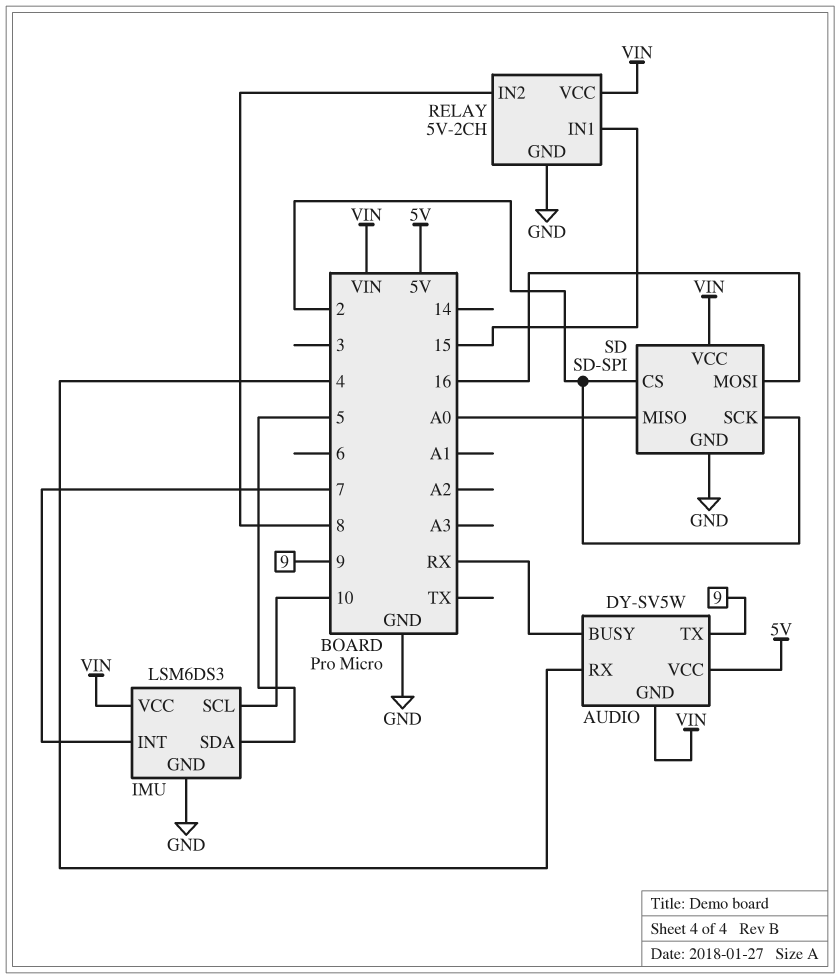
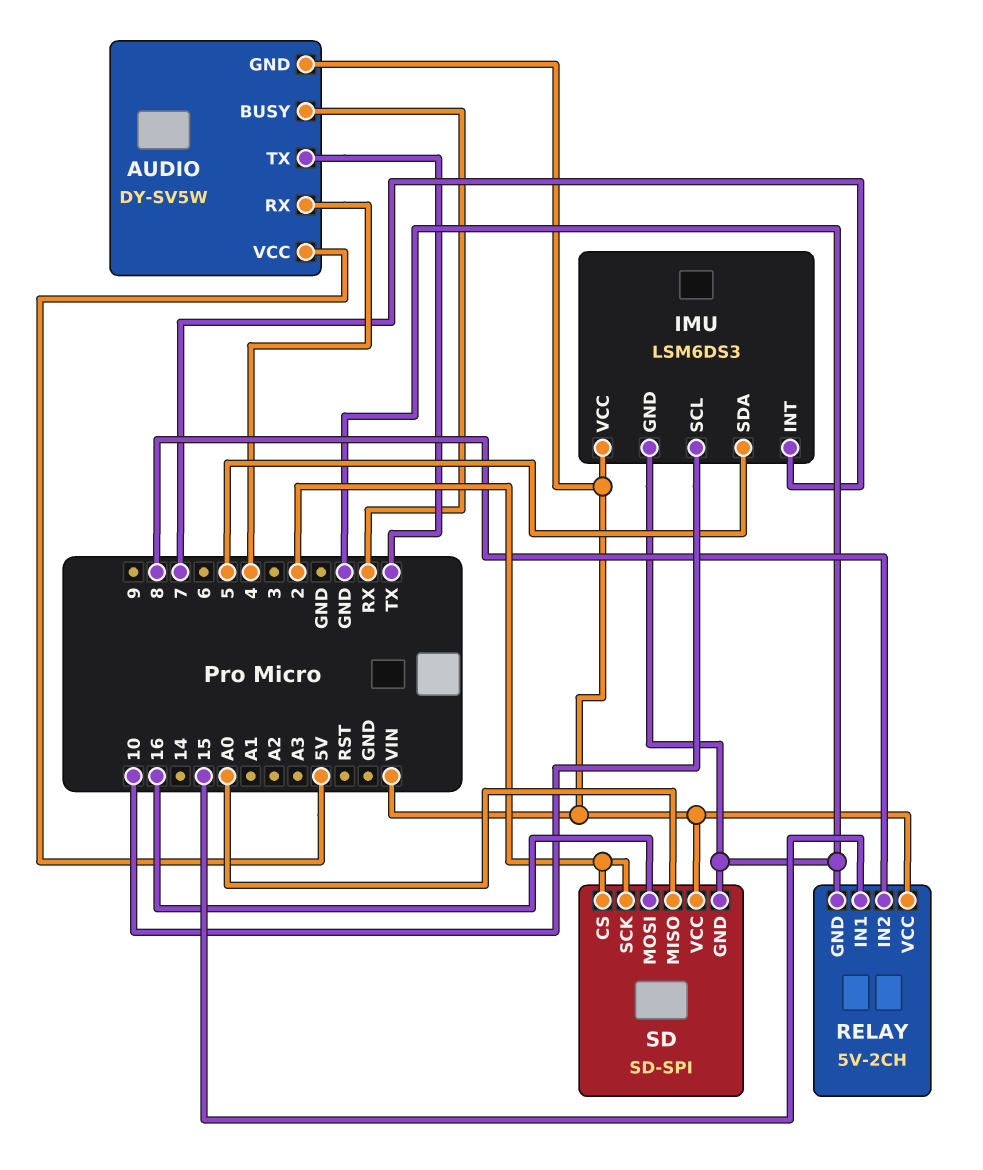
AUDIO pin TX: 9 -> TX

